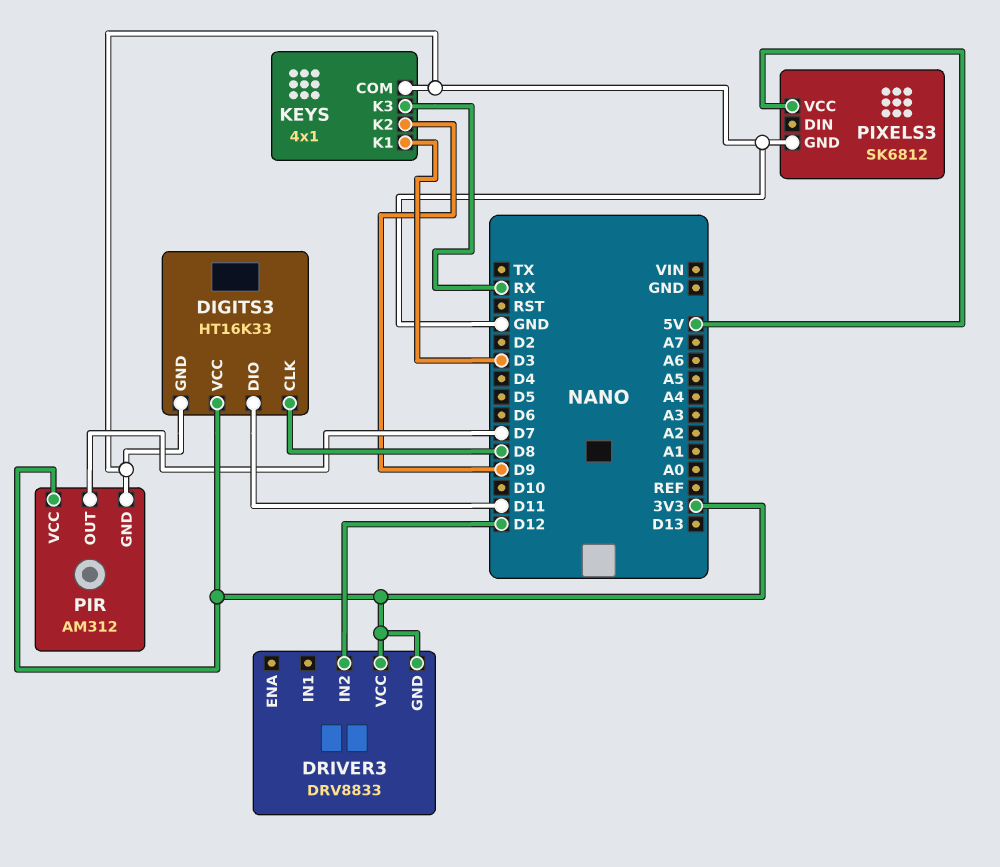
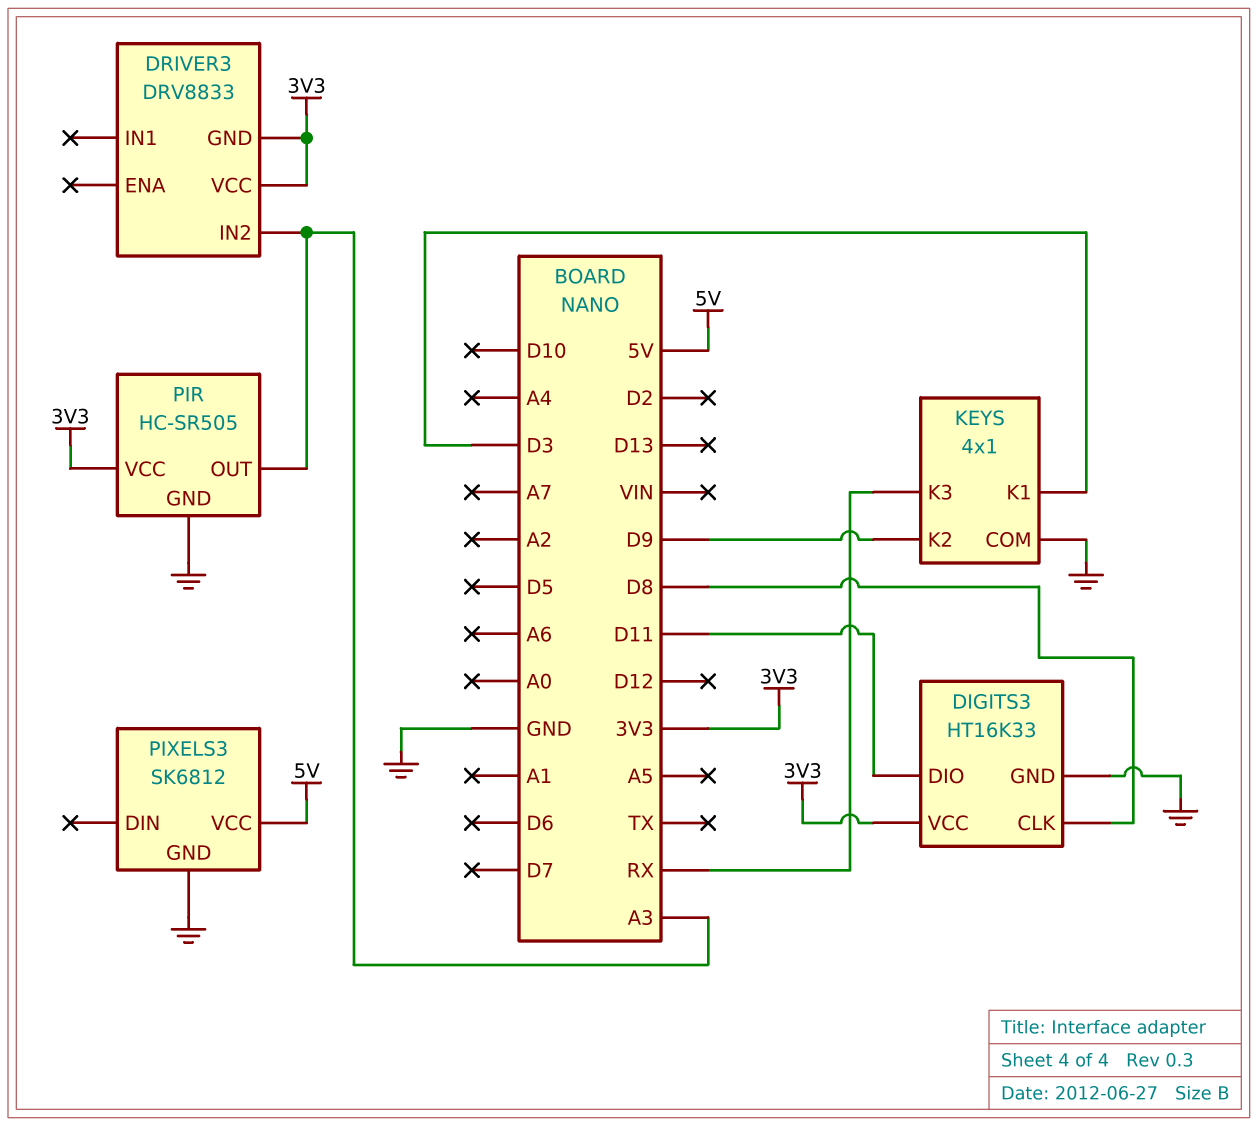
DRIVER3 pin IN2: D12 -> A3
PIR: AM312 -> HC-SR505
PIR pin OUT: D7 -> A3

